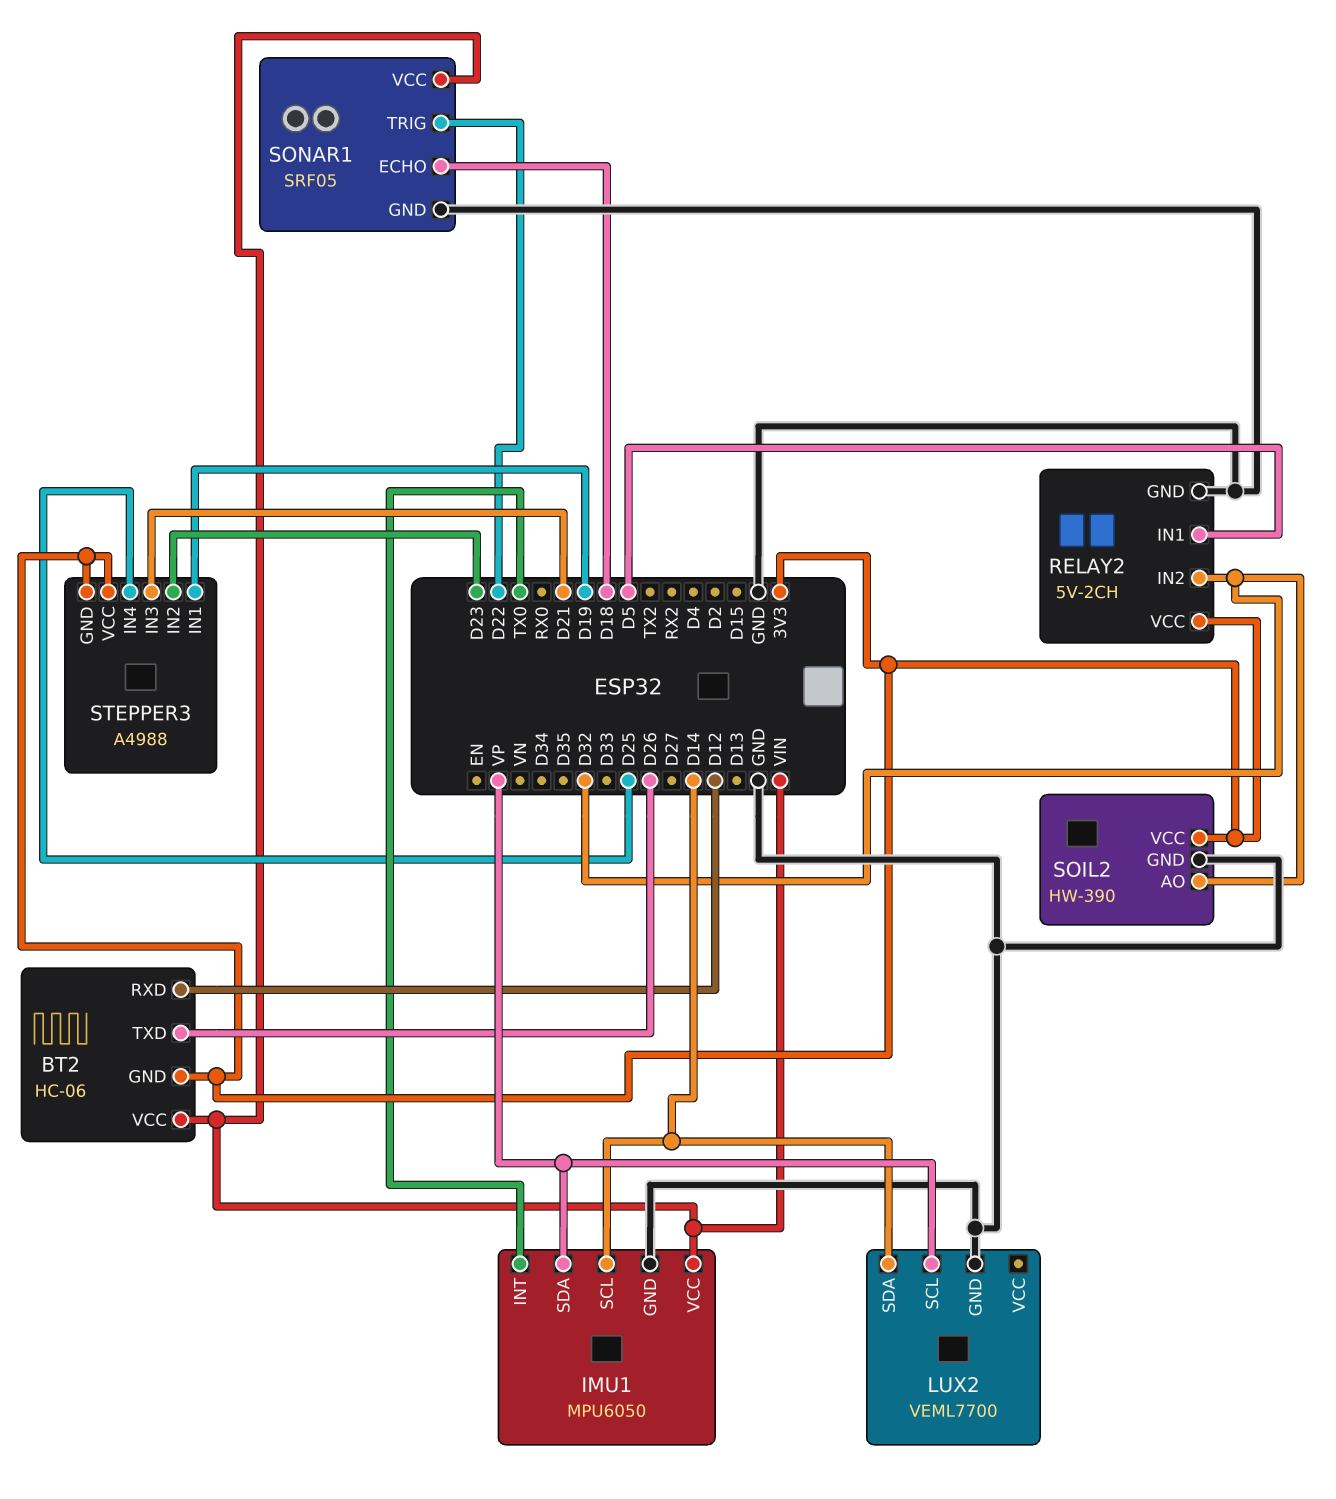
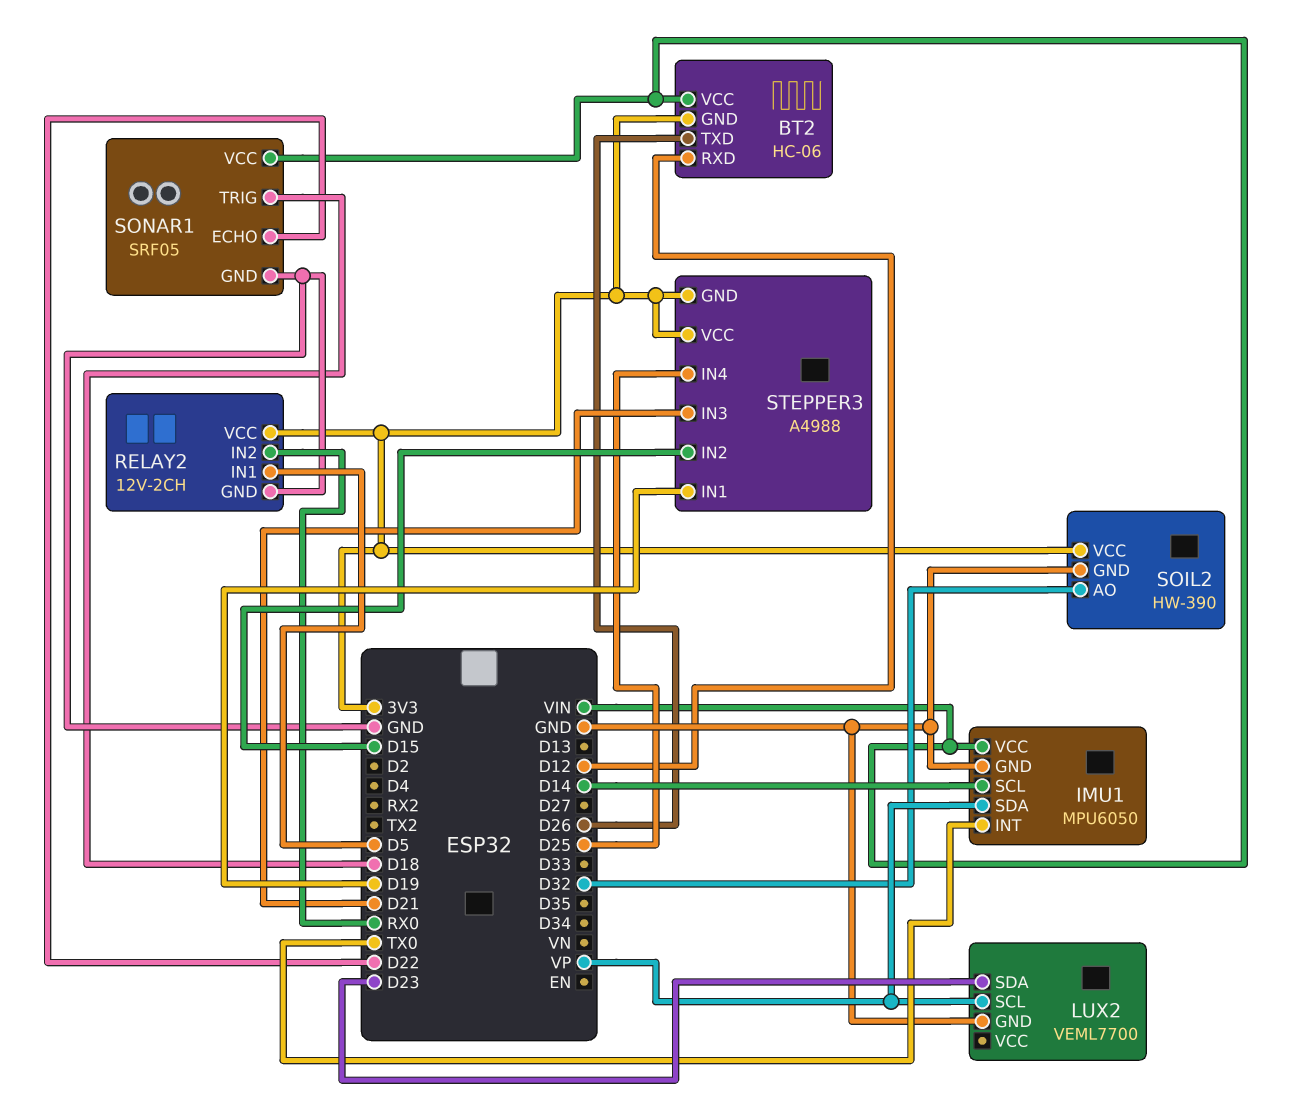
LUX2 pin SDA: D14 -> D23
RELAY2: 5V-2CH -> 12V-2CH
RELAY2 pin IN2: D32 -> RX0
SONAR1 pin ECHO: D18 -> D22
SONAR1 pin TRIG: D22 -> D18
STEPPER3 pin IN2: D23 -> D15

